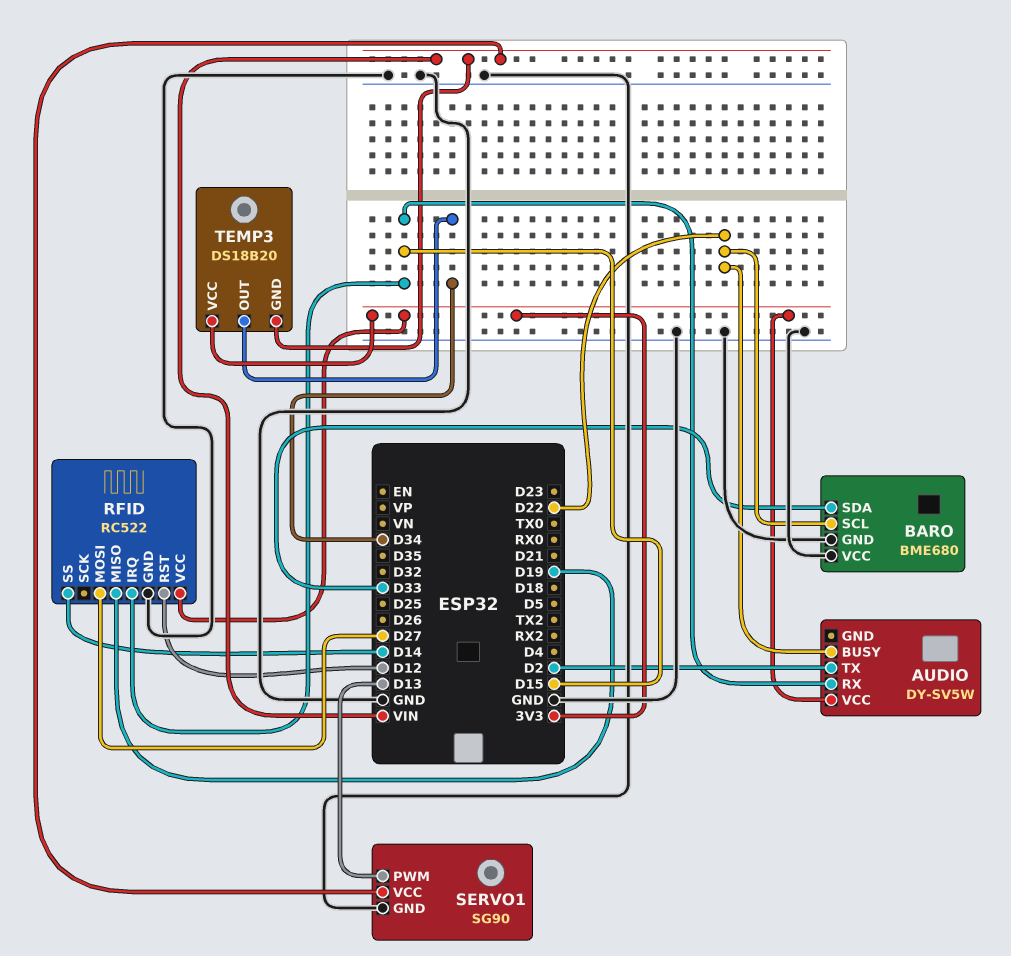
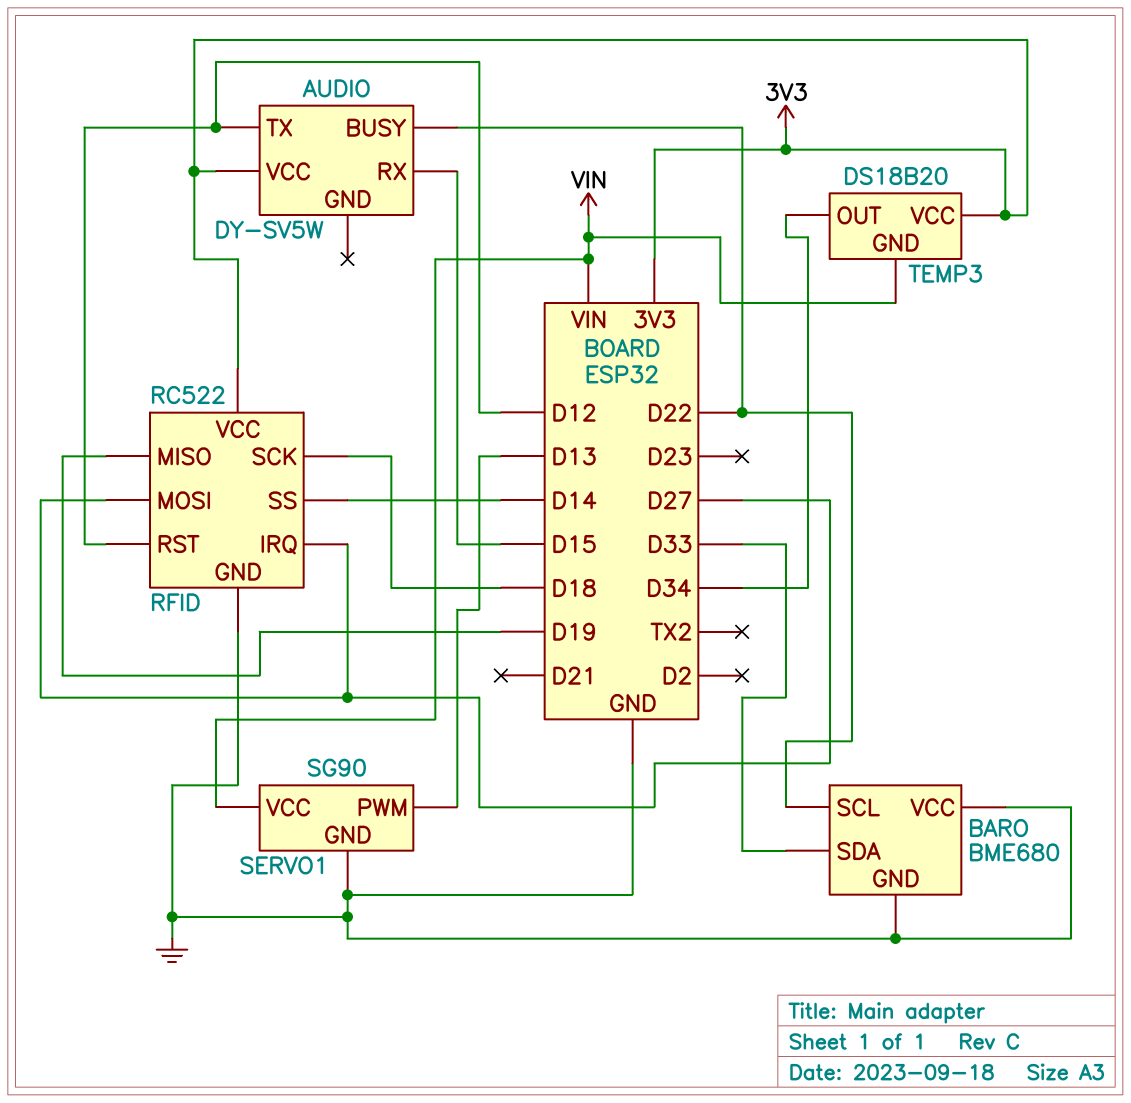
AUDIO pin TX: D2 -> D12
RFID pin IRQ: D15 -> D27
RFID pin SCK: none -> D18

